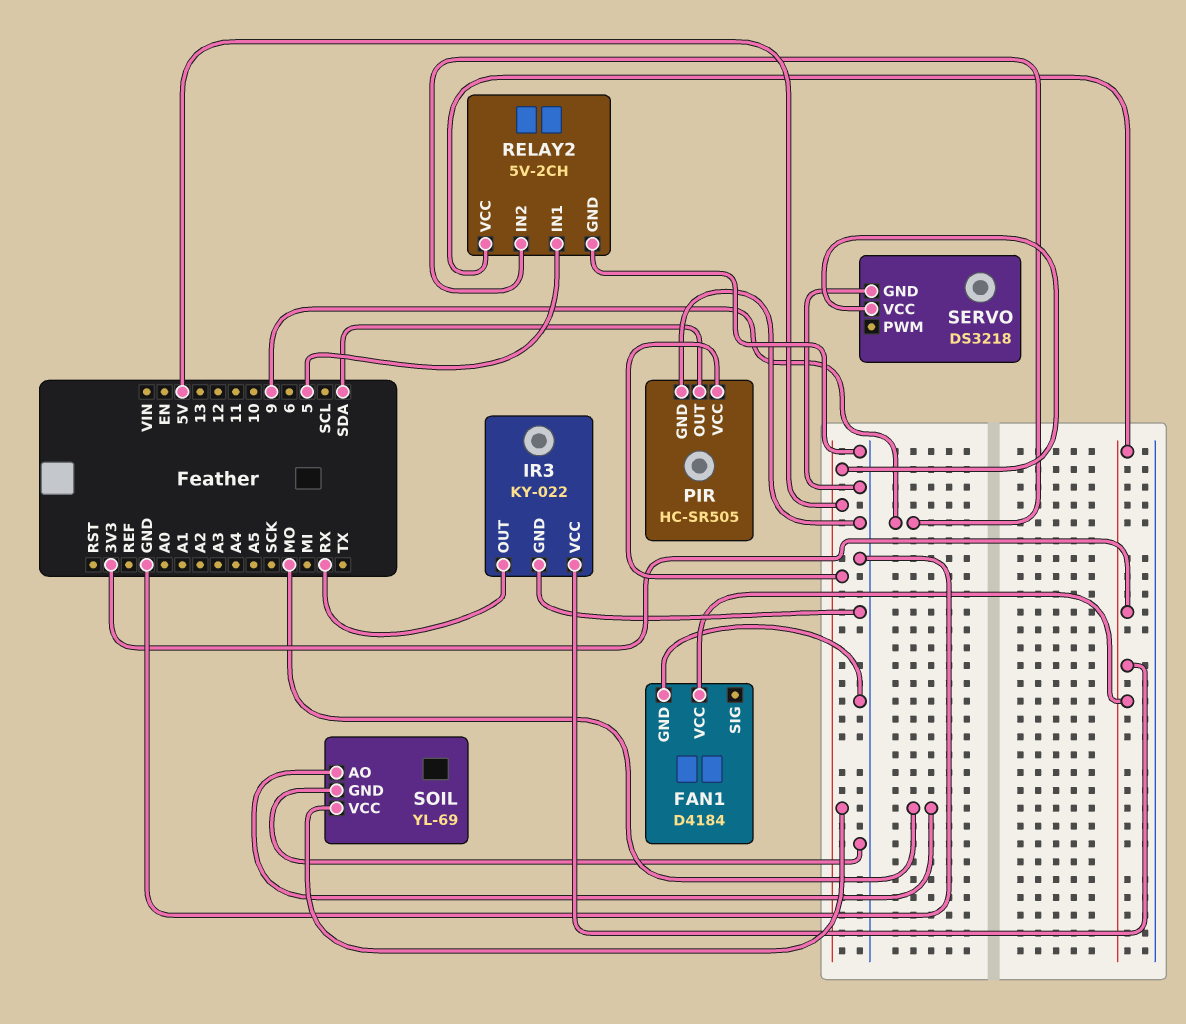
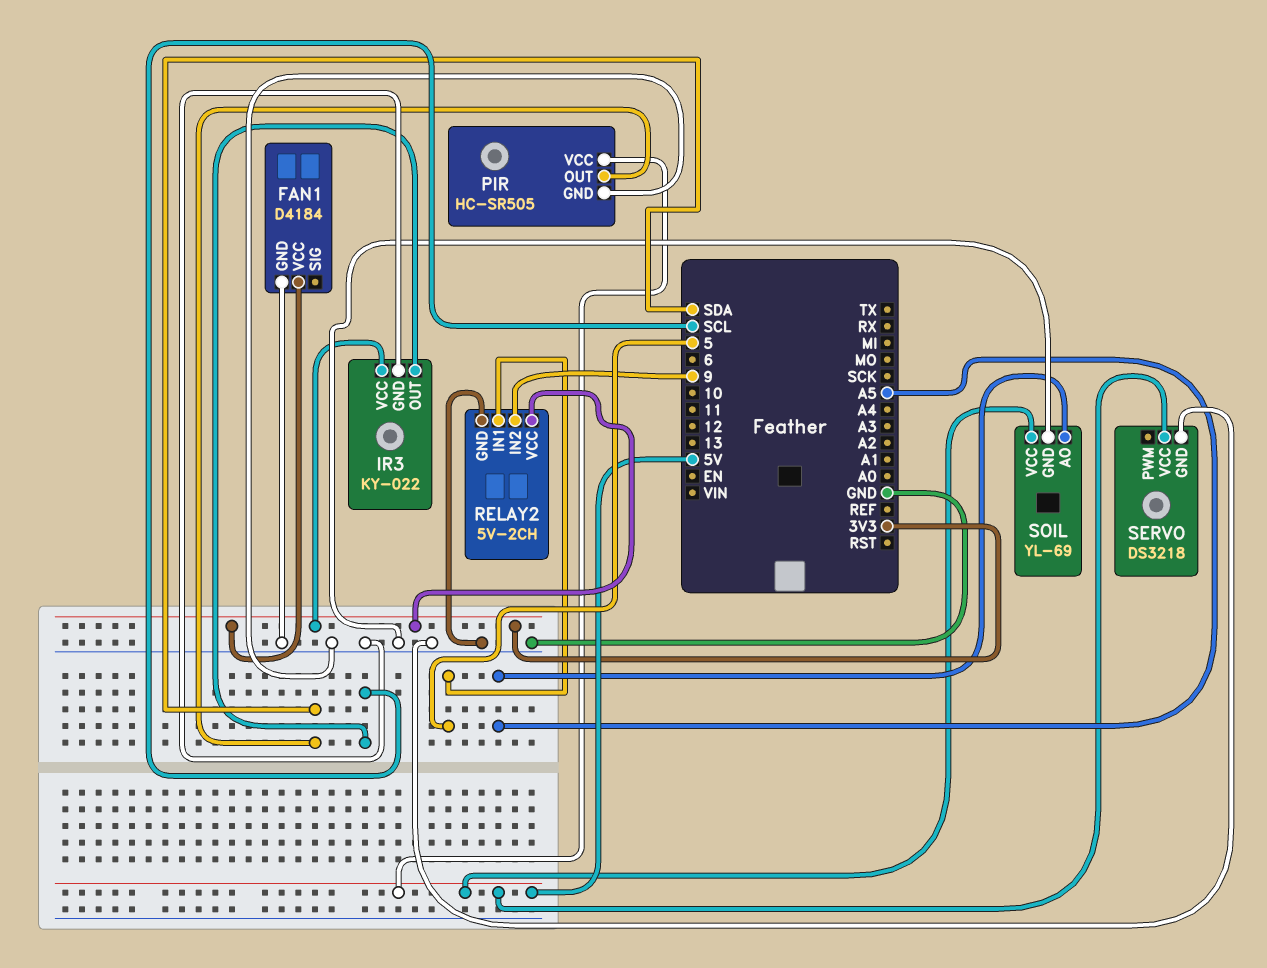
IR3 pin OUT: RX -> SCL
SOIL pin AO: MO -> A5

